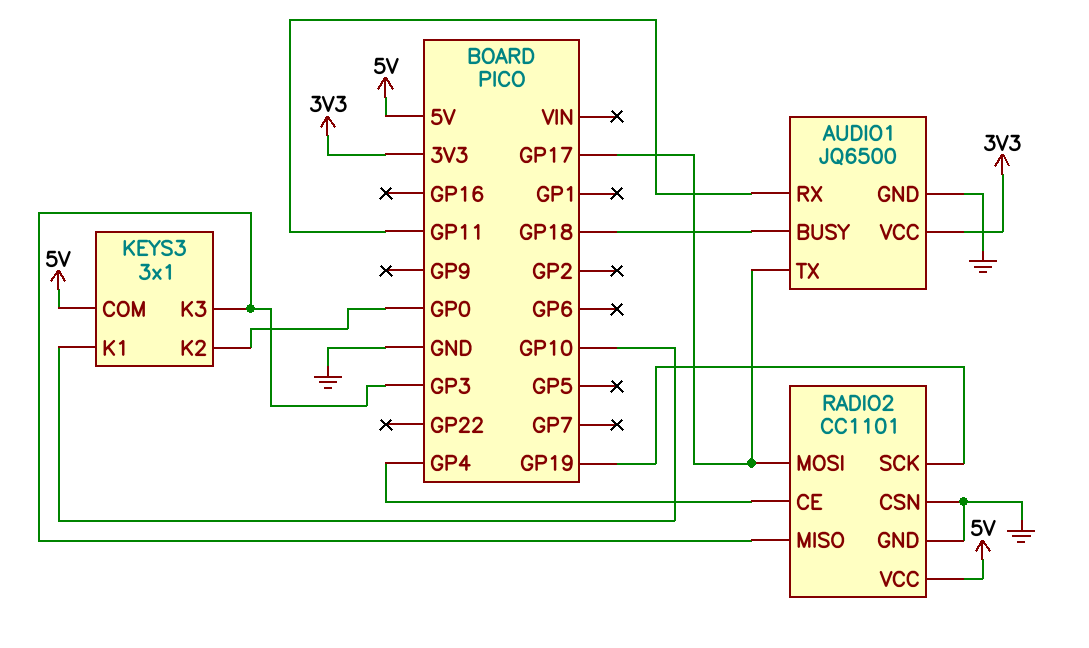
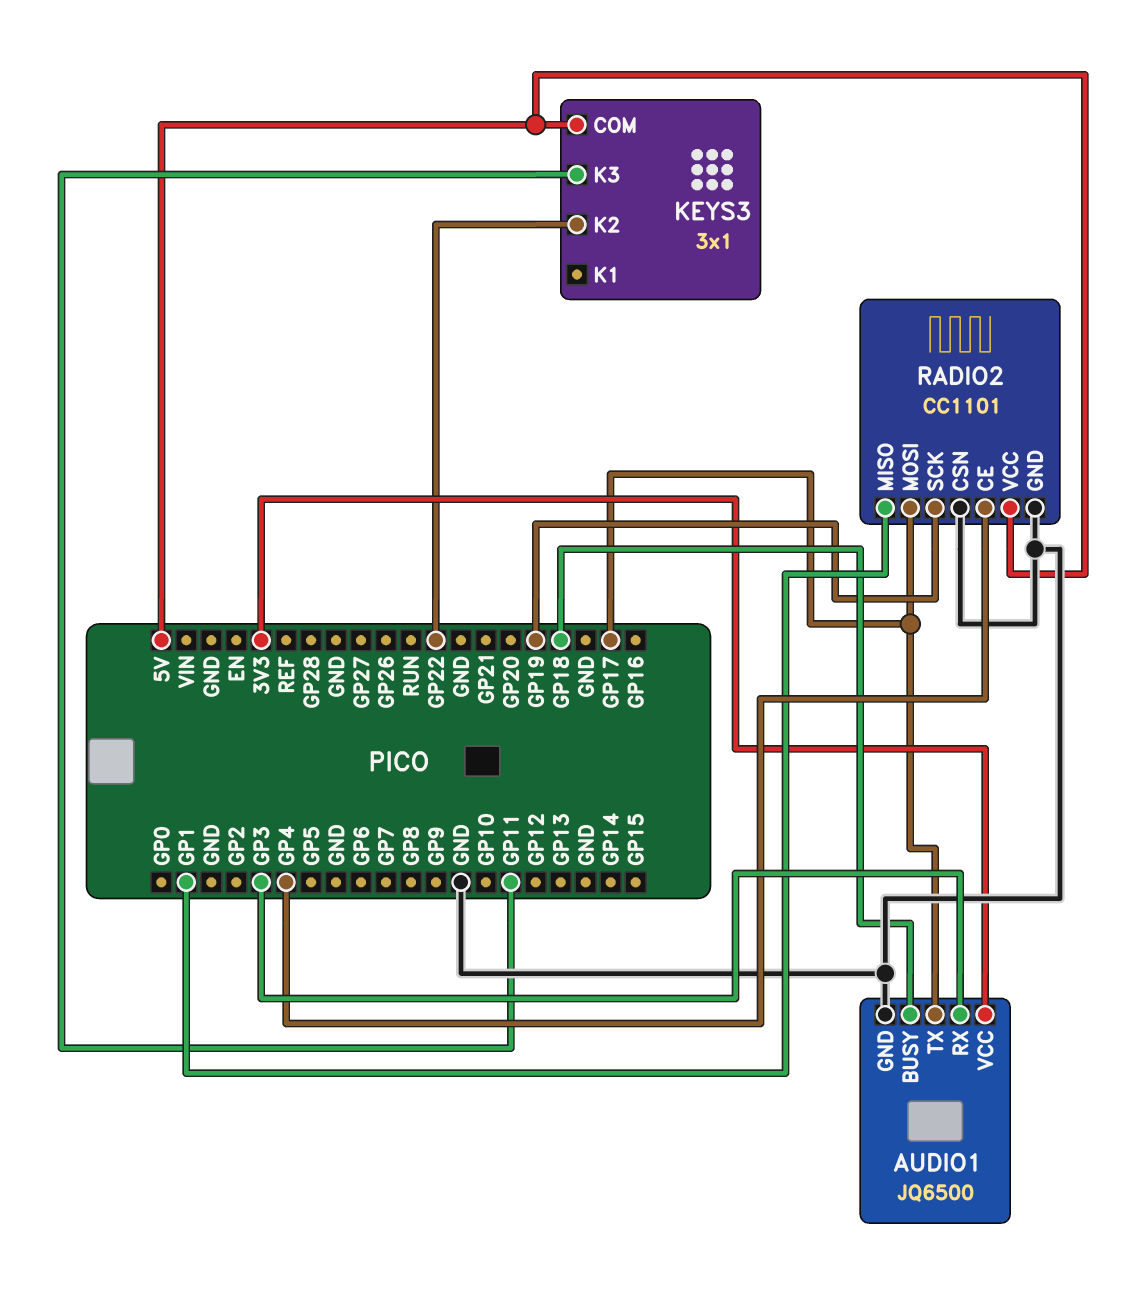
AUDIO1 pin RX: GP11 -> GP3
KEYS3 pin K1: GP10 -> none
KEYS3 pin K2: GP0 -> GP22
KEYS3 pin K3: GP3 -> GP11
RADIO2 pin MISO: GP3 -> GP1

